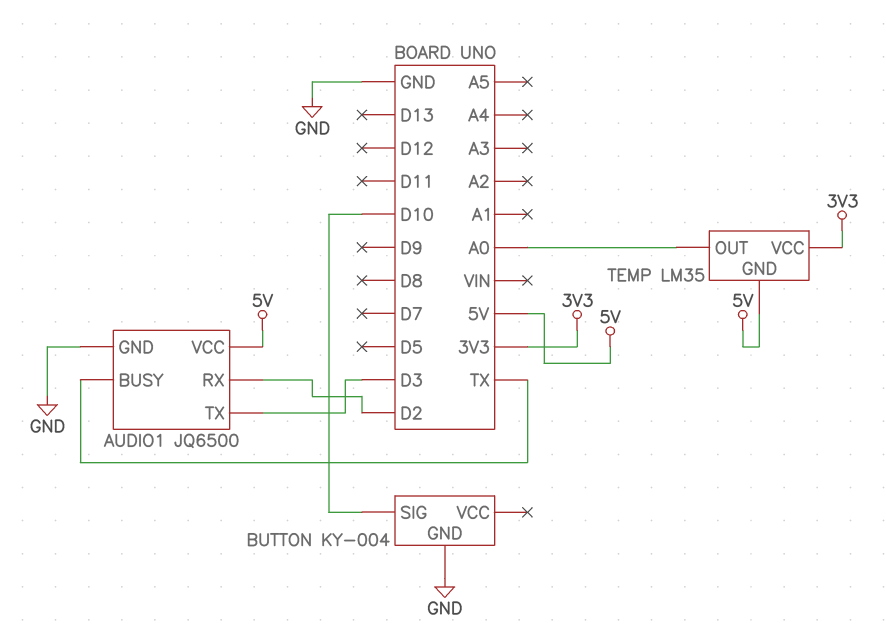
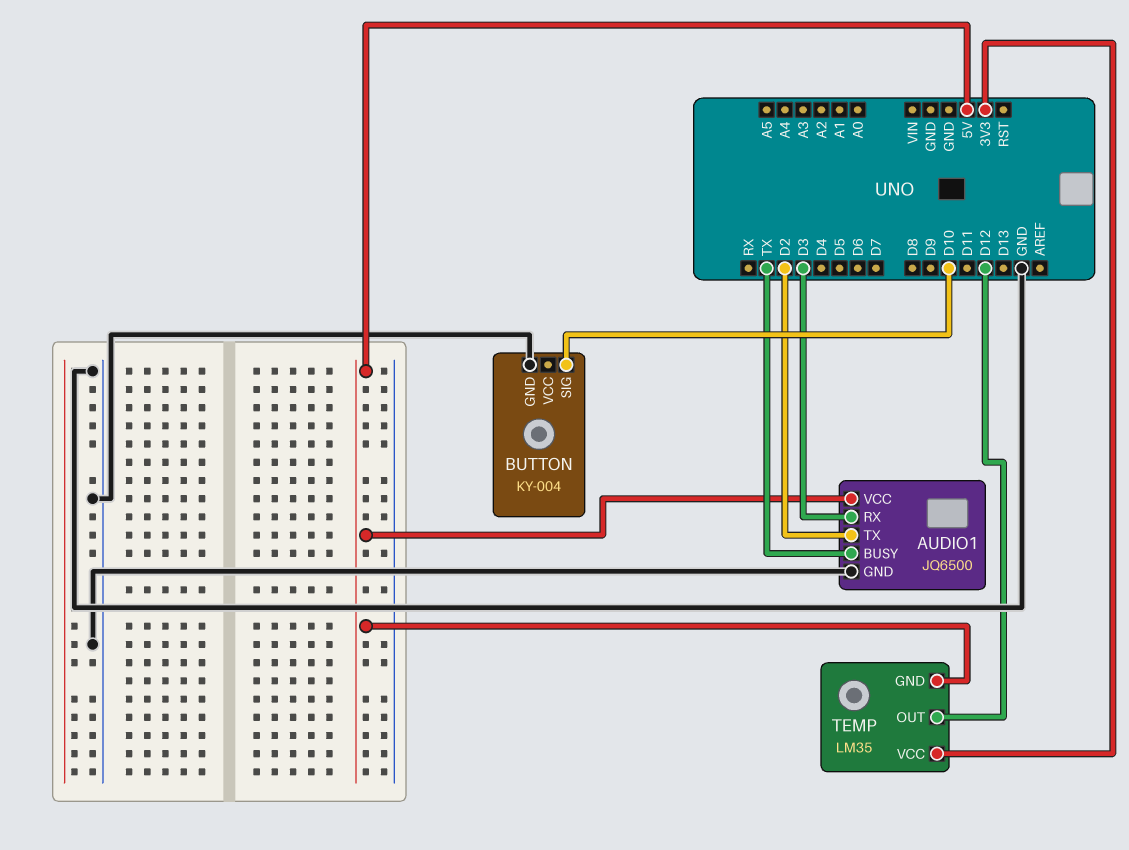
AUDIO1 pin RX: D2 -> D3
AUDIO1 pin TX: D3 -> D2
TEMP pin OUT: A0 -> D12

